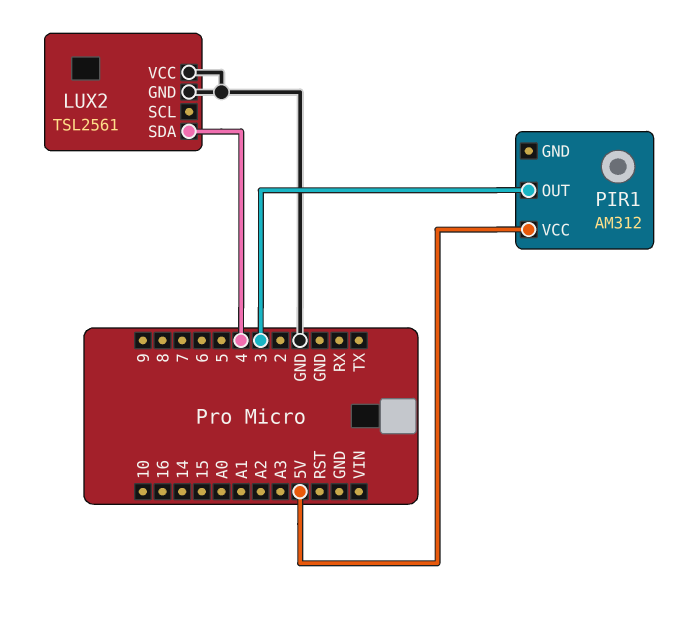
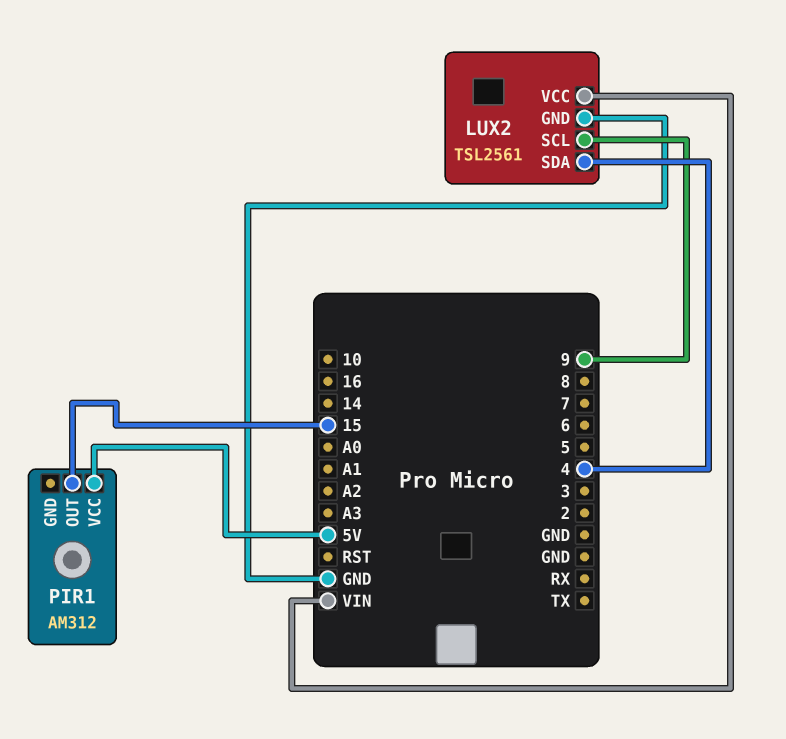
LUX2 pin SCL: none -> 9
LUX2 pin VCC: GND -> VIN
PIR1 pin OUT: 3 -> 15

